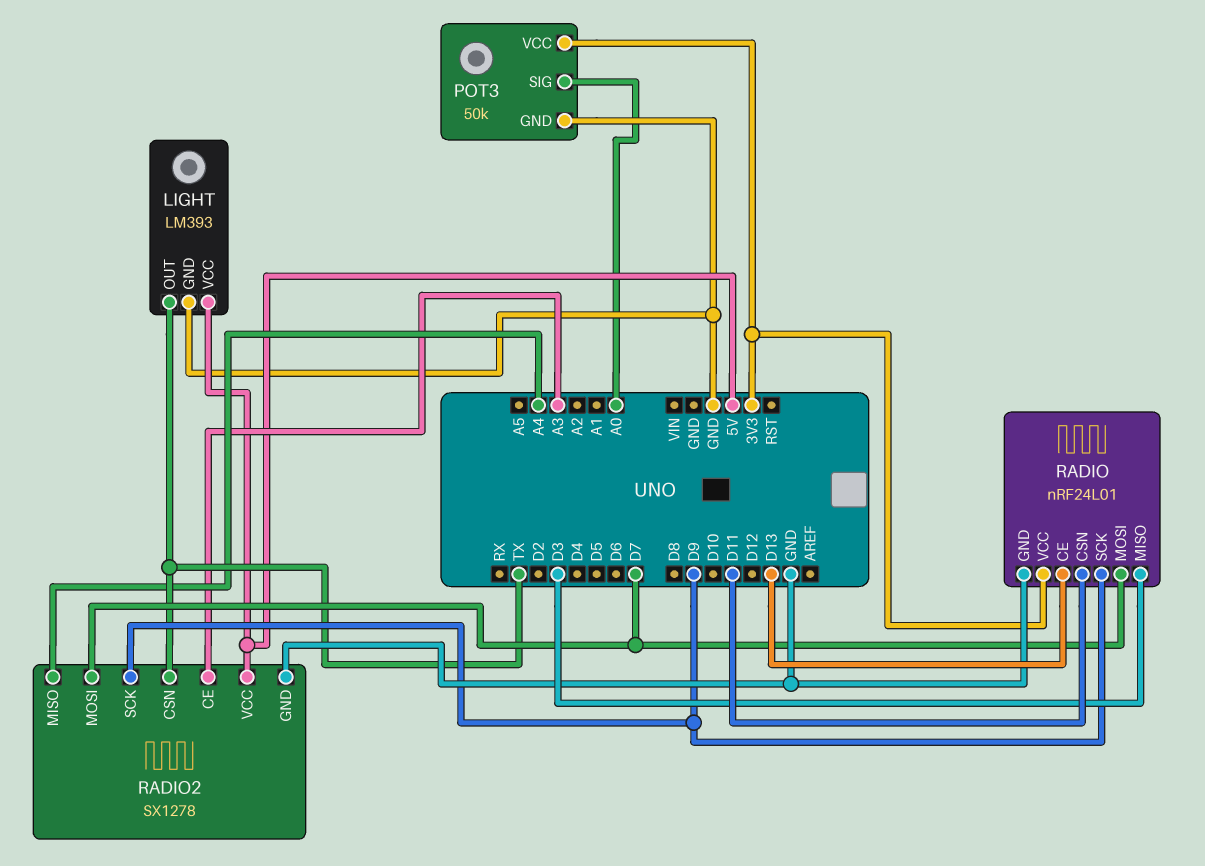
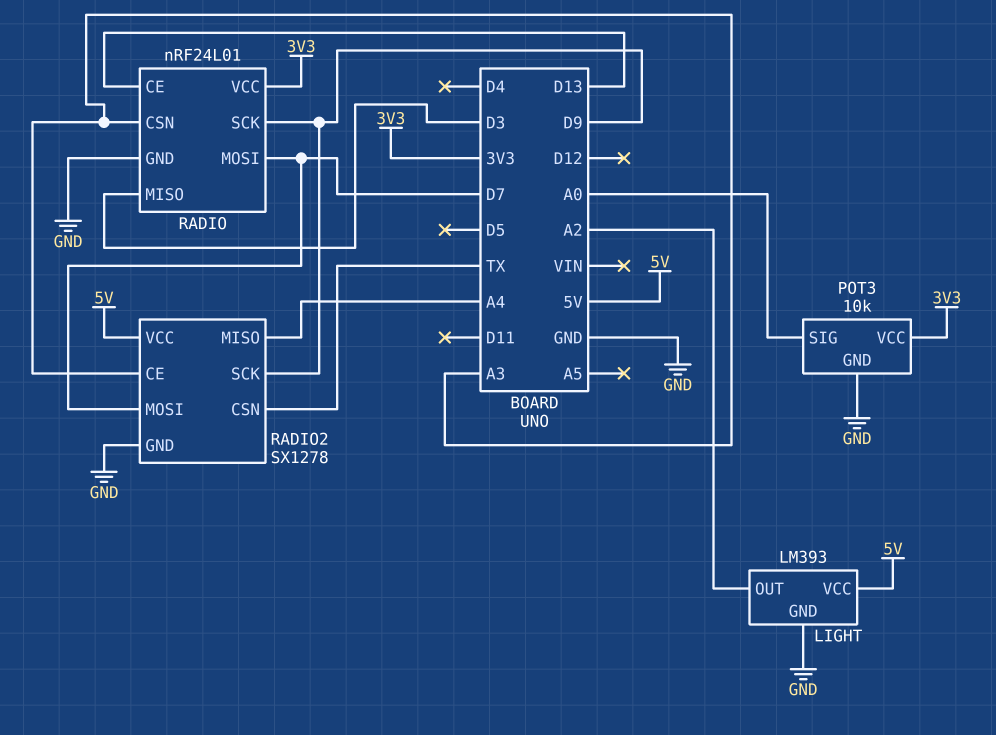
LIGHT pin OUT: TX -> A2
POT3: 50k -> 10k
RADIO pin CSN: D11 -> A3

